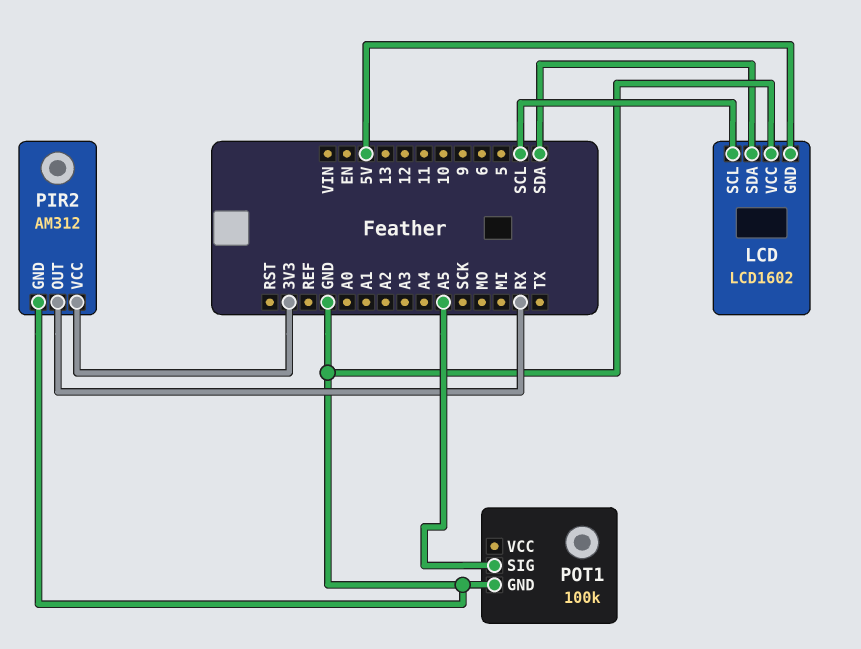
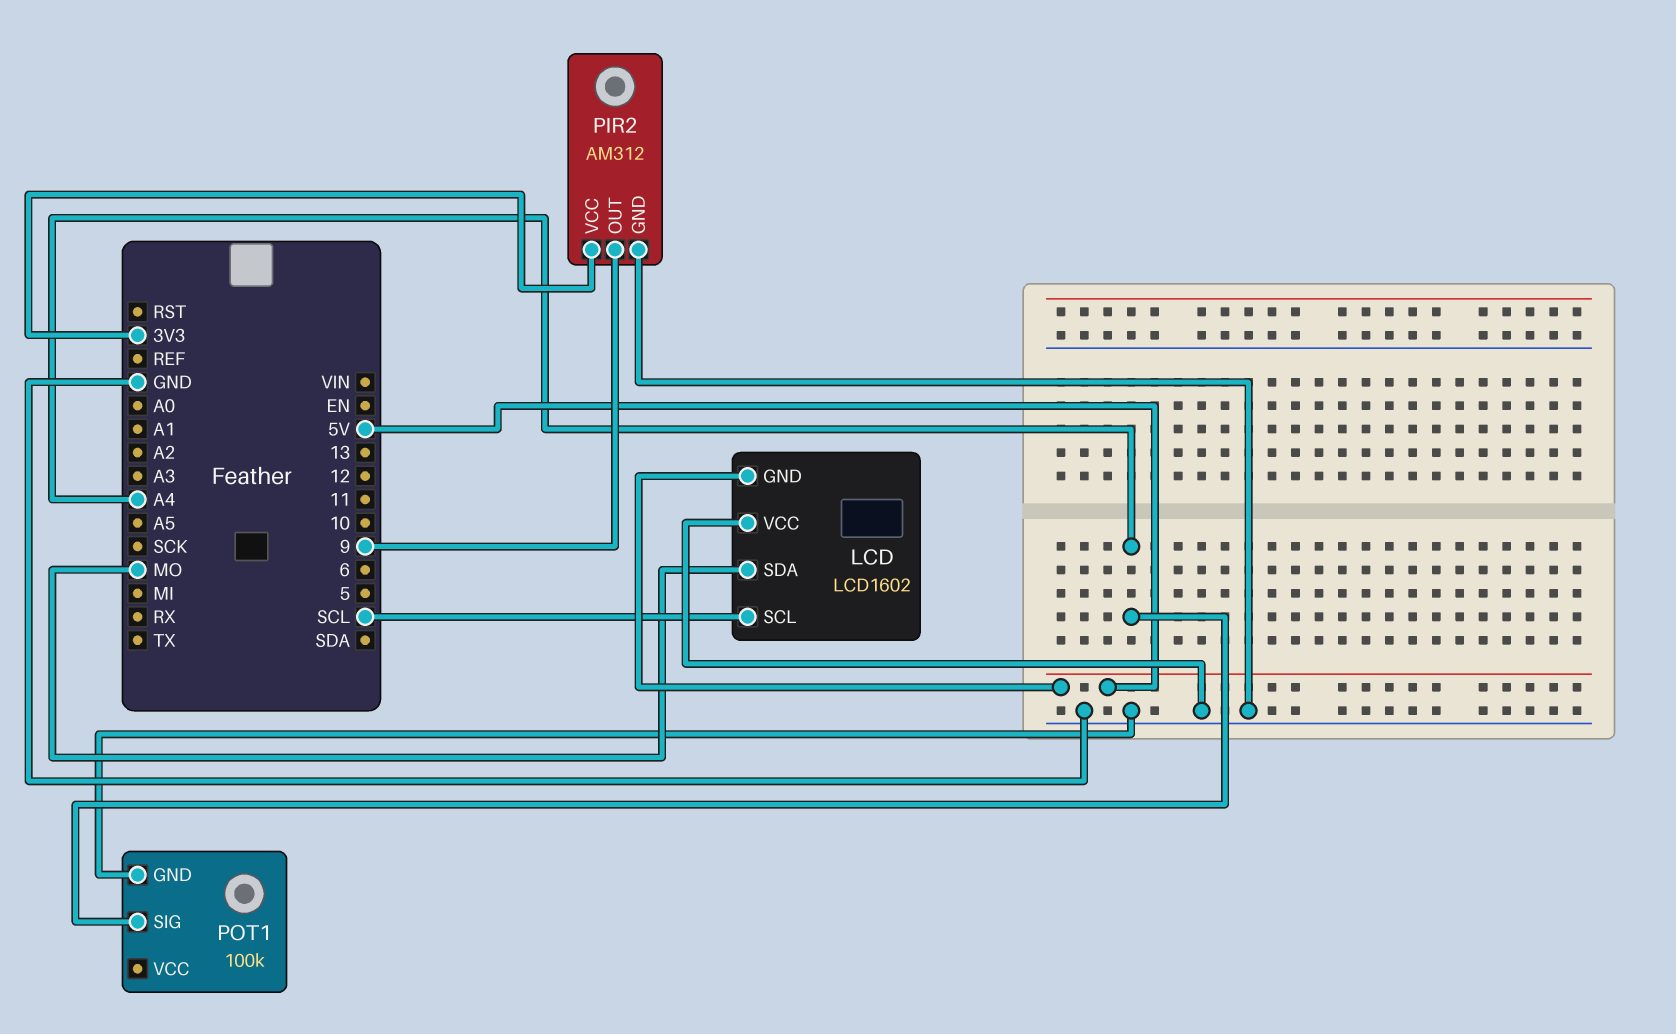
LCD pin SDA: SDA -> MO
PIR2 pin OUT: RX -> 9
POT1 pin SIG: A5 -> A4

